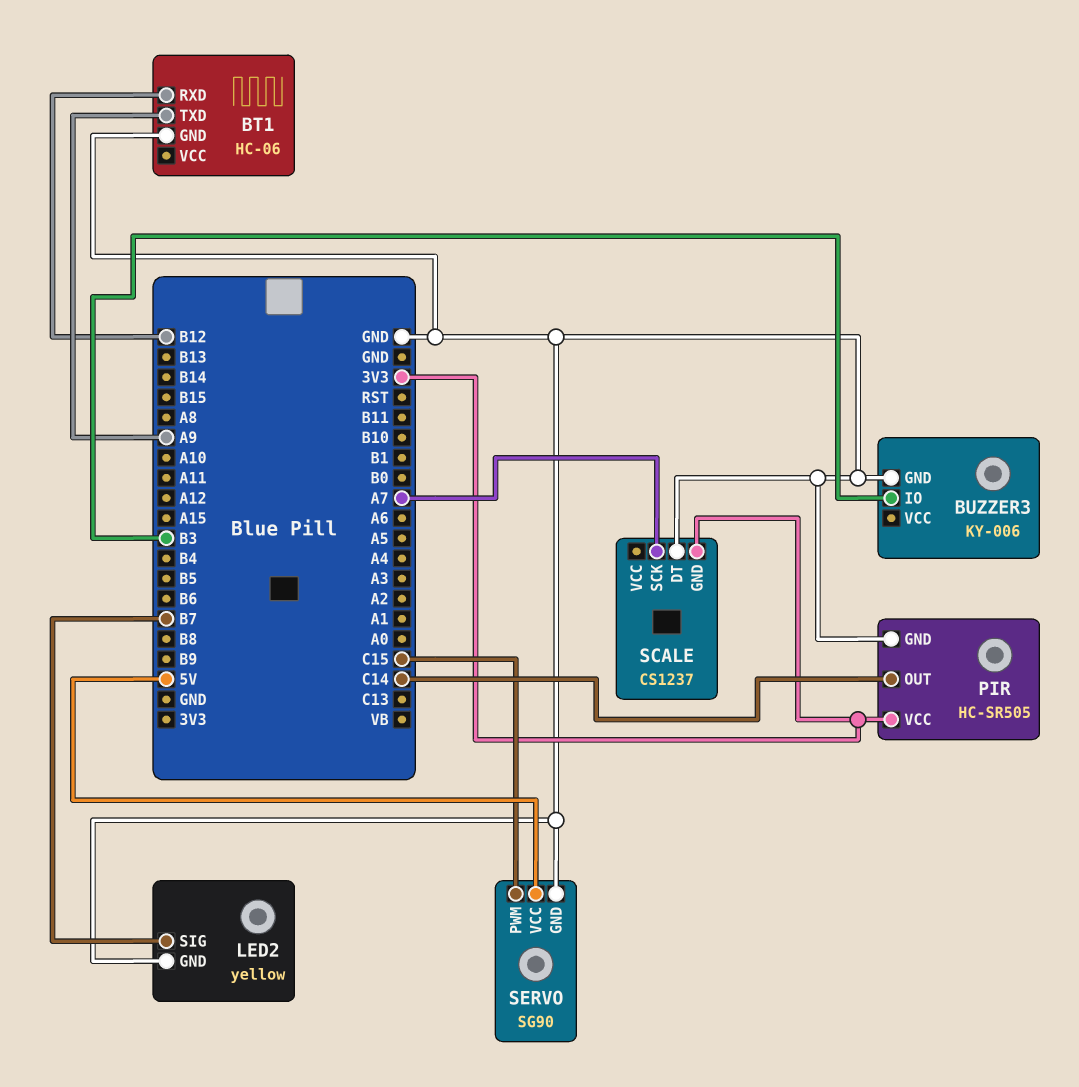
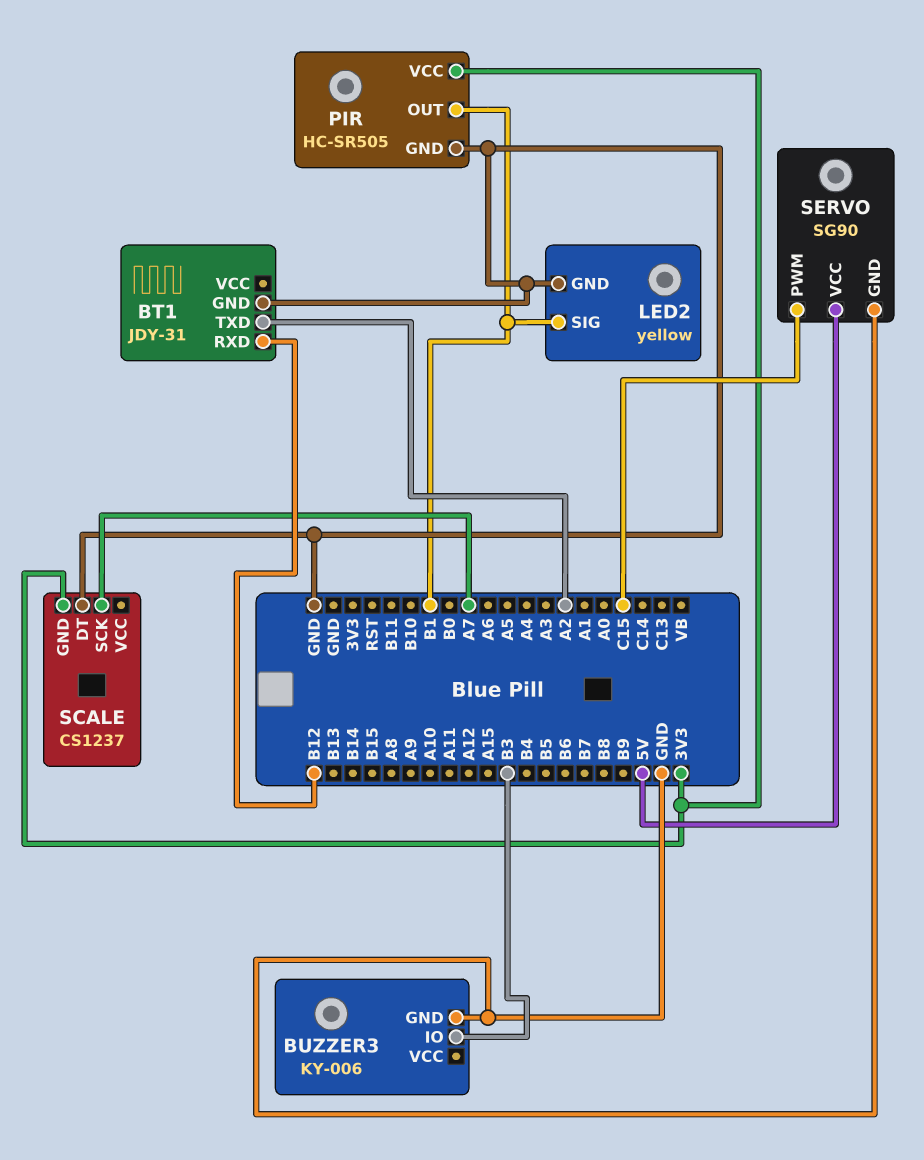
BT1: HC-06 -> JDY-31
BT1 pin TXD: A9 -> A2
LED2 pin SIG: B7 -> B1
PIR pin OUT: C14 -> B1

